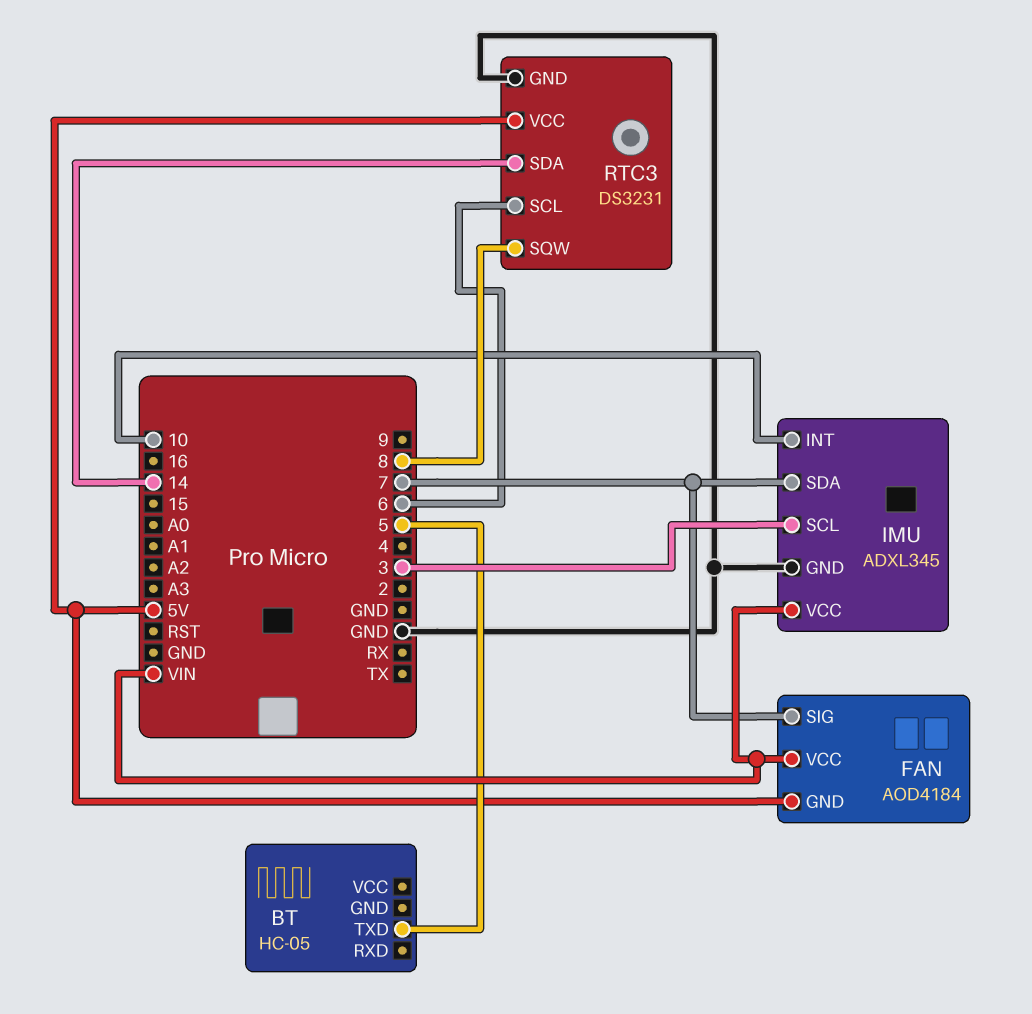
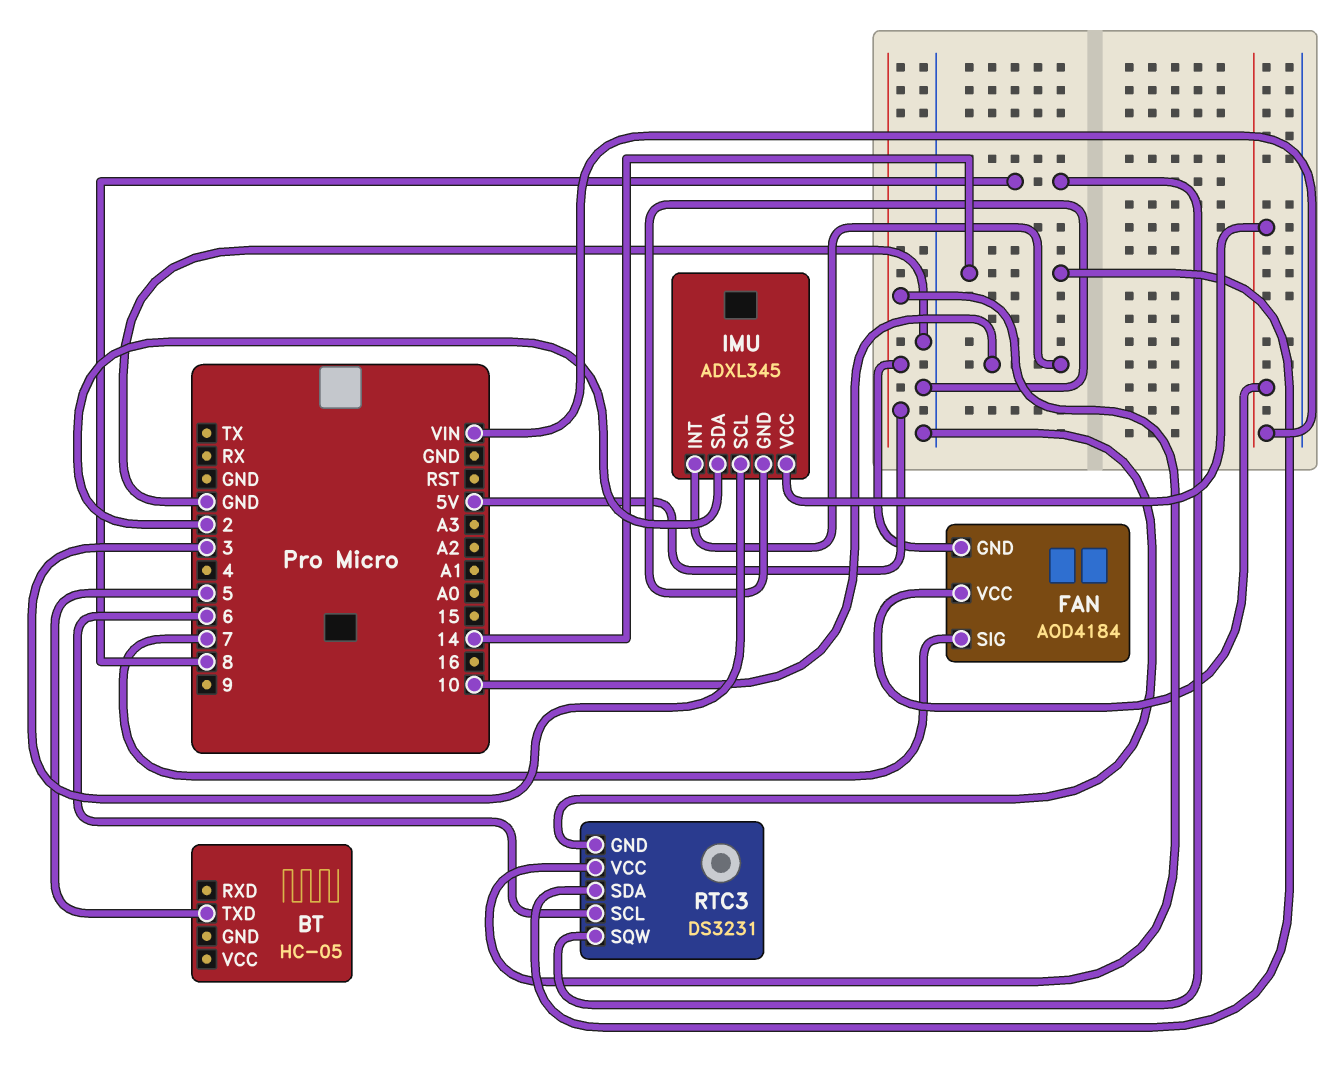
IMU pin SDA: 7 -> 2

